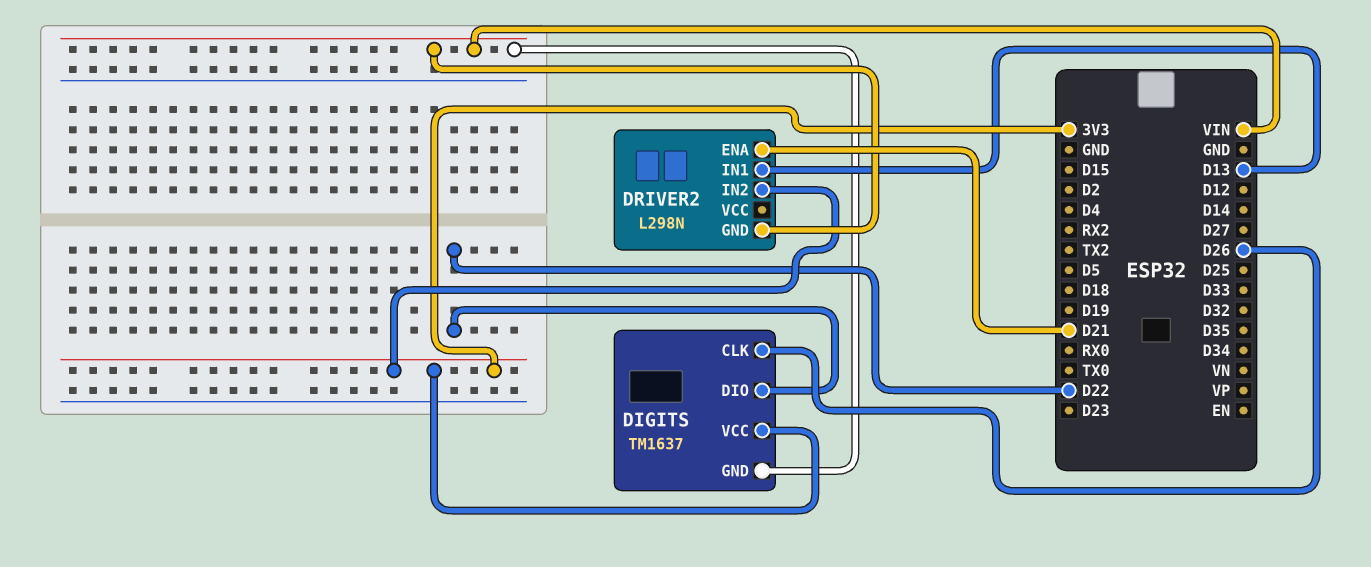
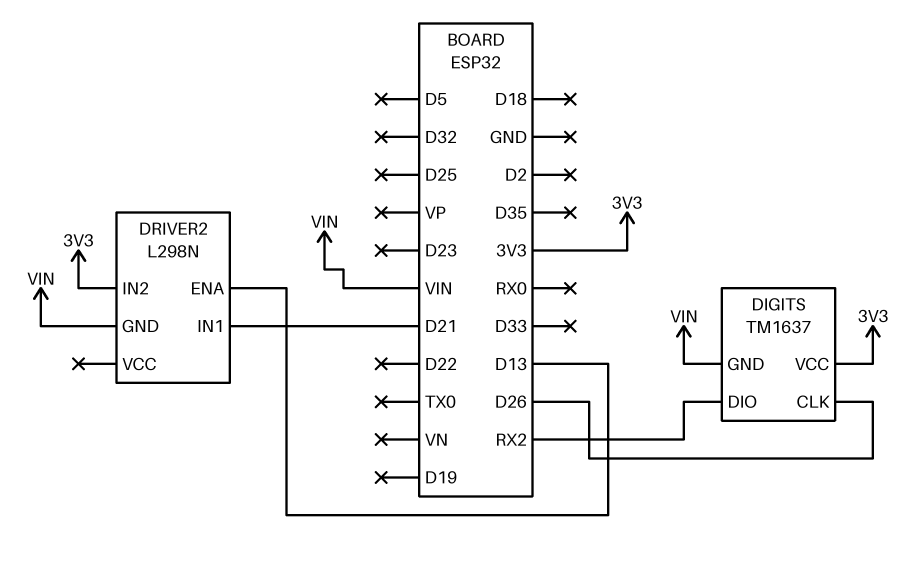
DIGITS pin DIO: D22 -> RX2
DRIVER2 pin ENA: D21 -> D13
DRIVER2 pin IN1: D13 -> D21

